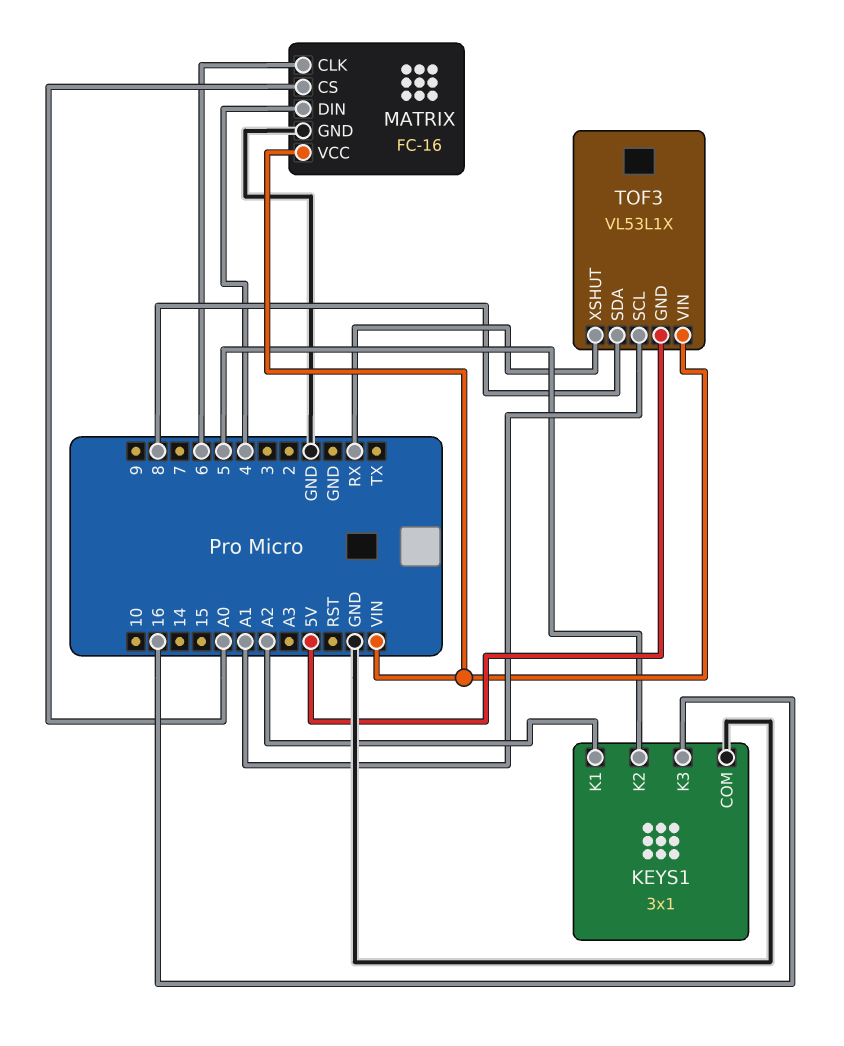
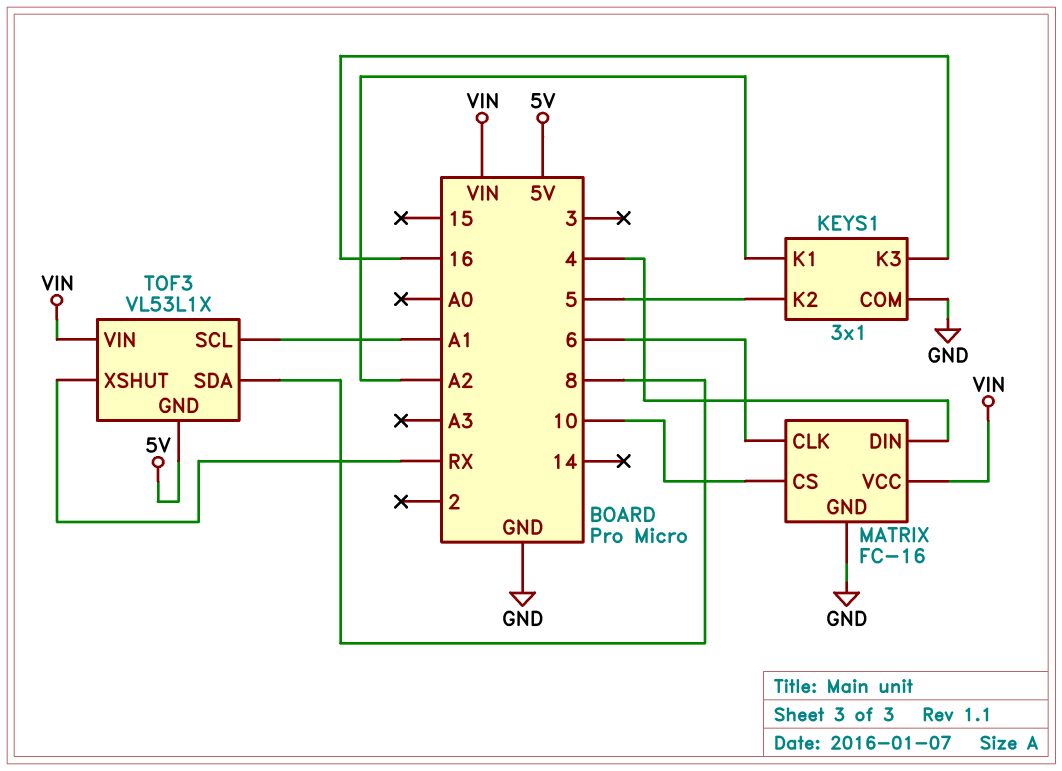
MATRIX pin CS: A0 -> 10

